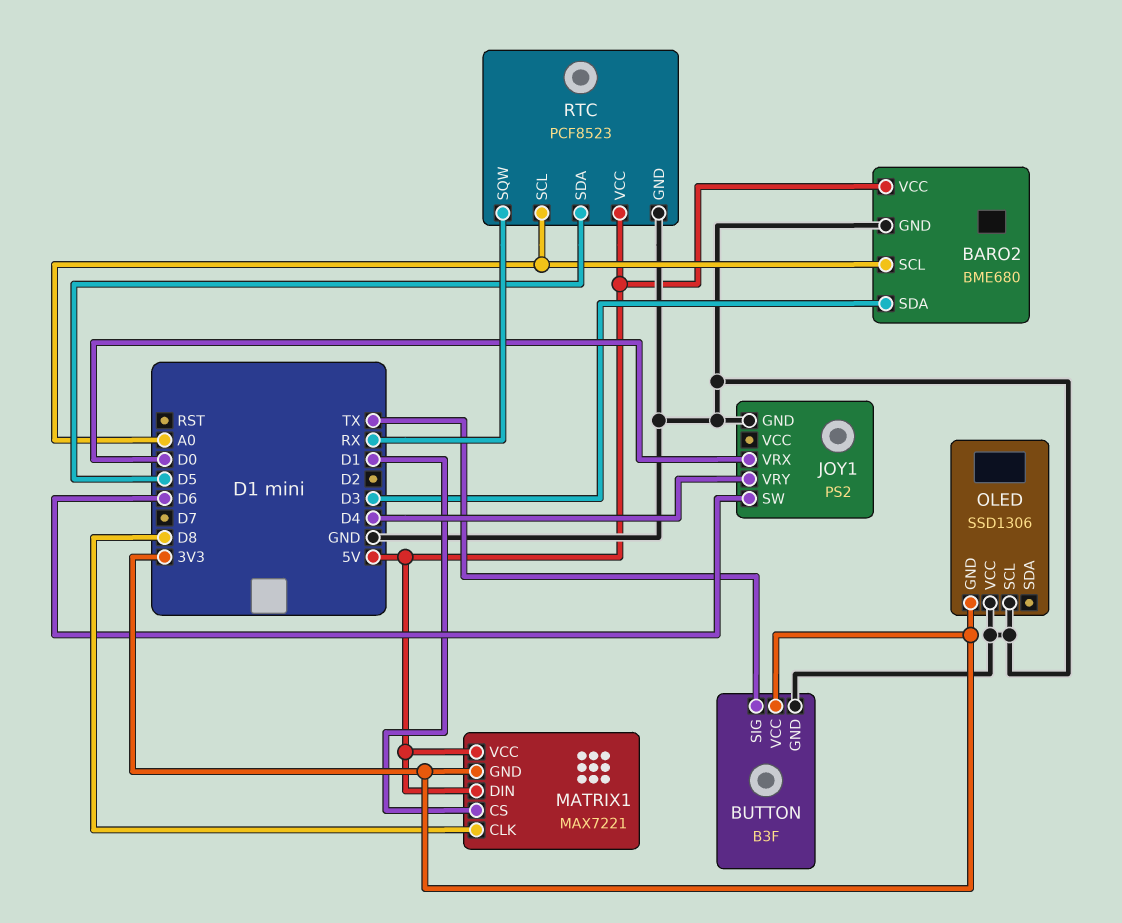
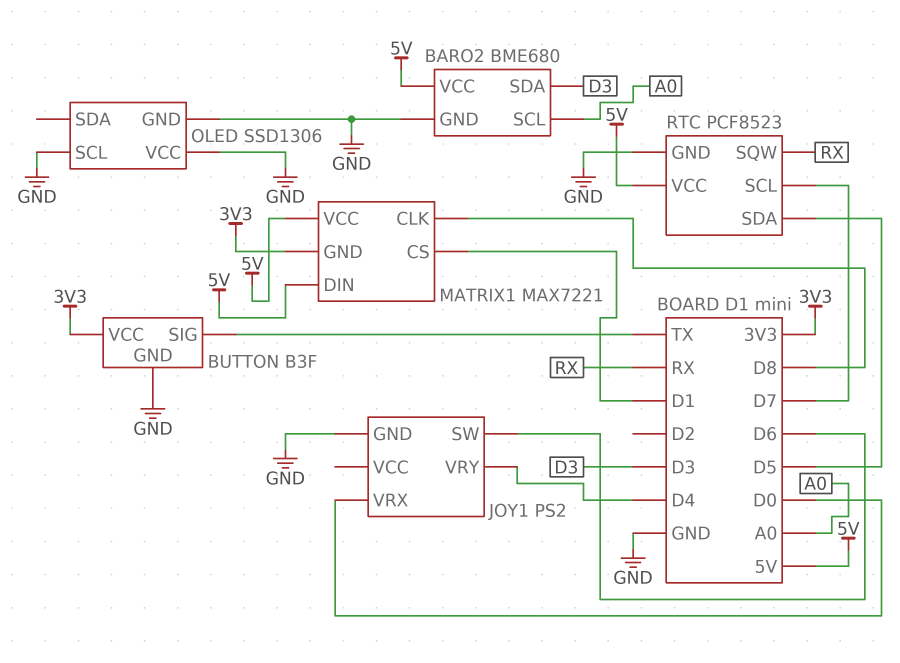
OLED pin GND: 3V3 -> GND
RTC pin SCL: A0 -> D7

